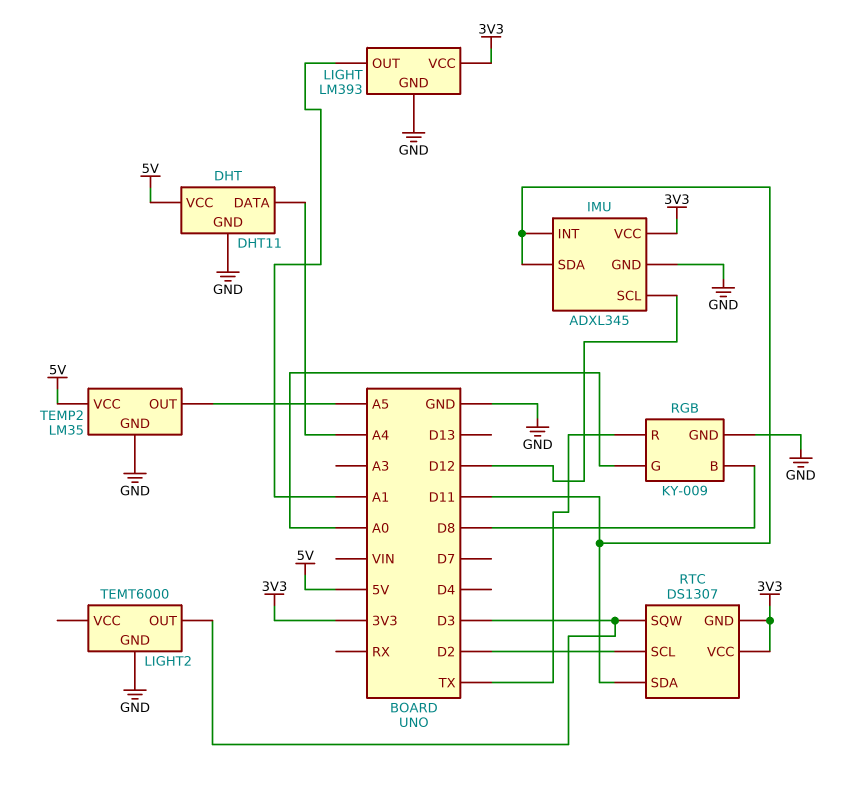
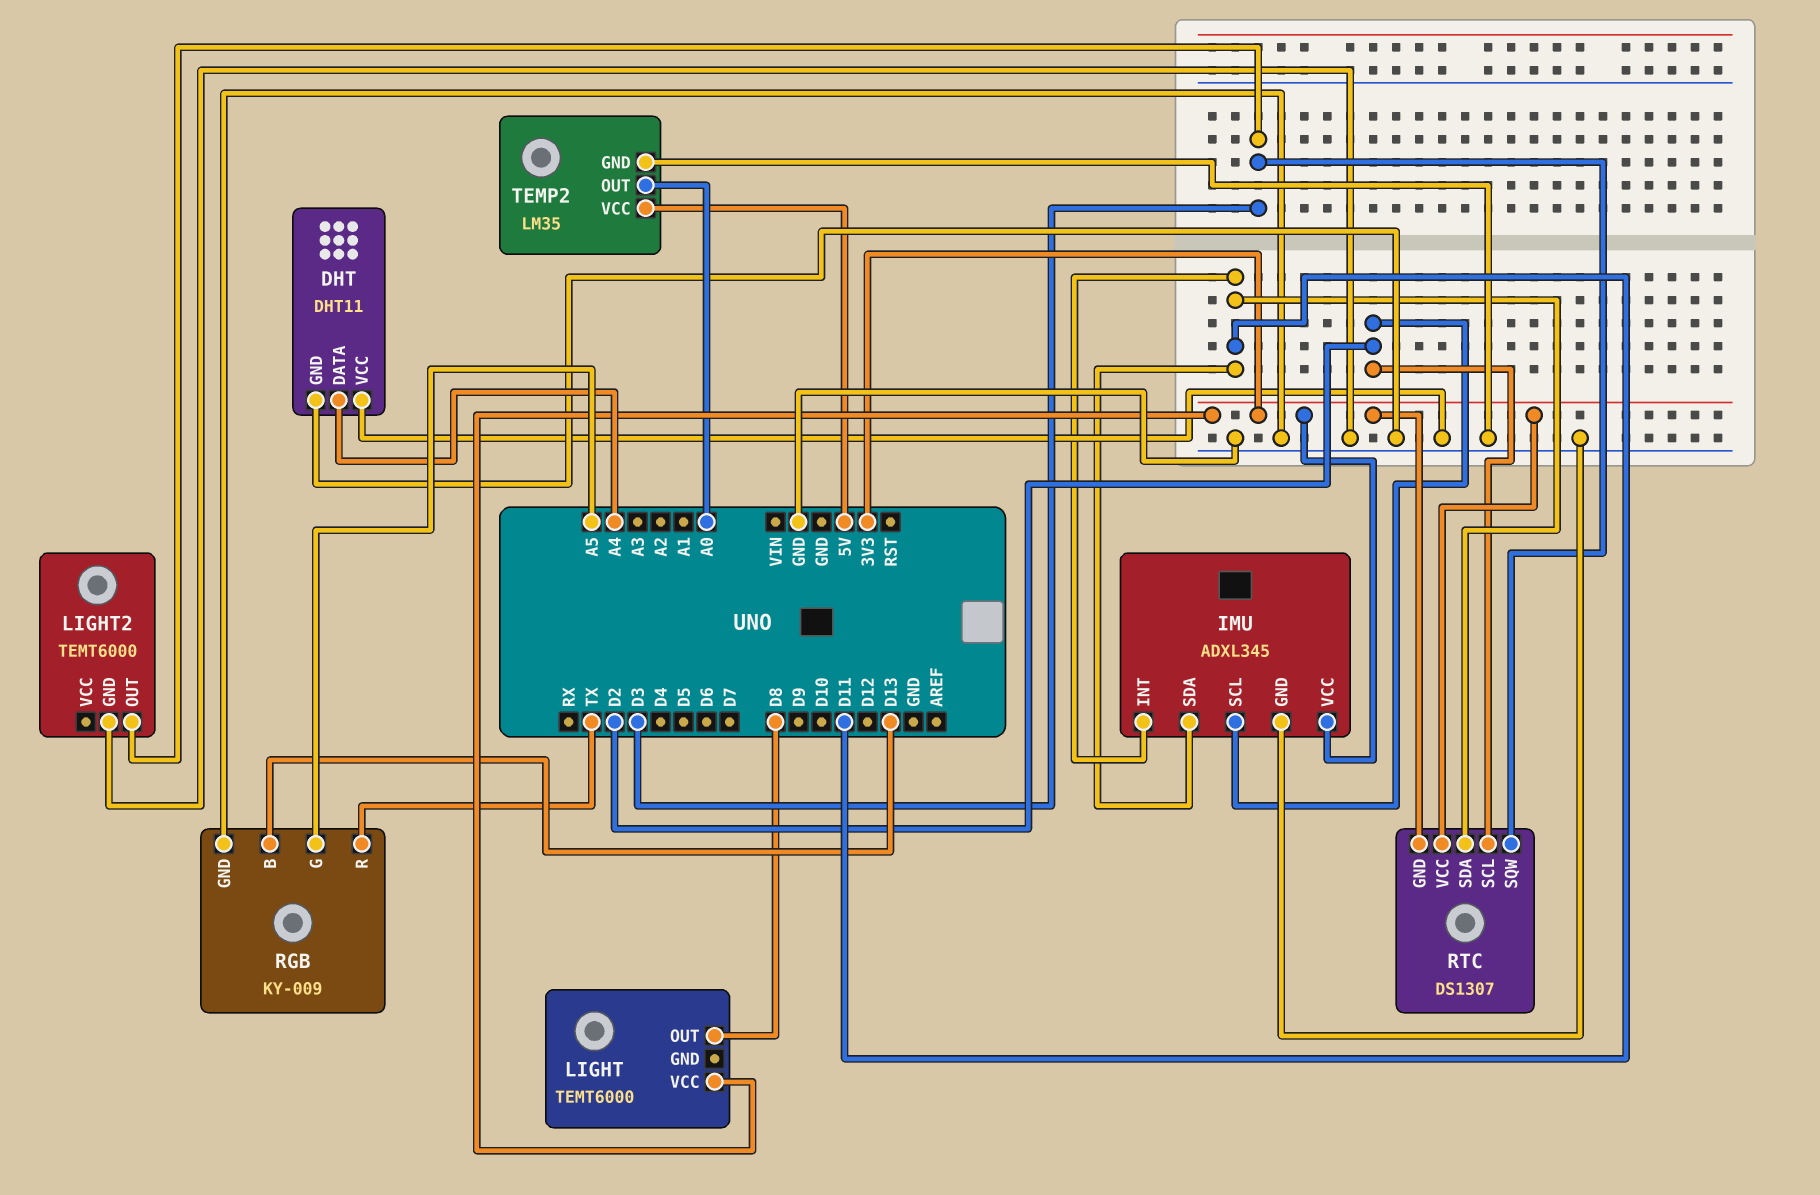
DHT pin VCC: 5V -> GND
IMU pin SCL: D12 -> D2
LIGHT: LM393 -> TEMT6000
LIGHT pin GND: GND -> none
LIGHT pin OUT: A1 -> D8
RGB pin B: D8 -> D13
RGB pin G: A0 -> A5
TEMP2 pin OUT: A5 -> A0

